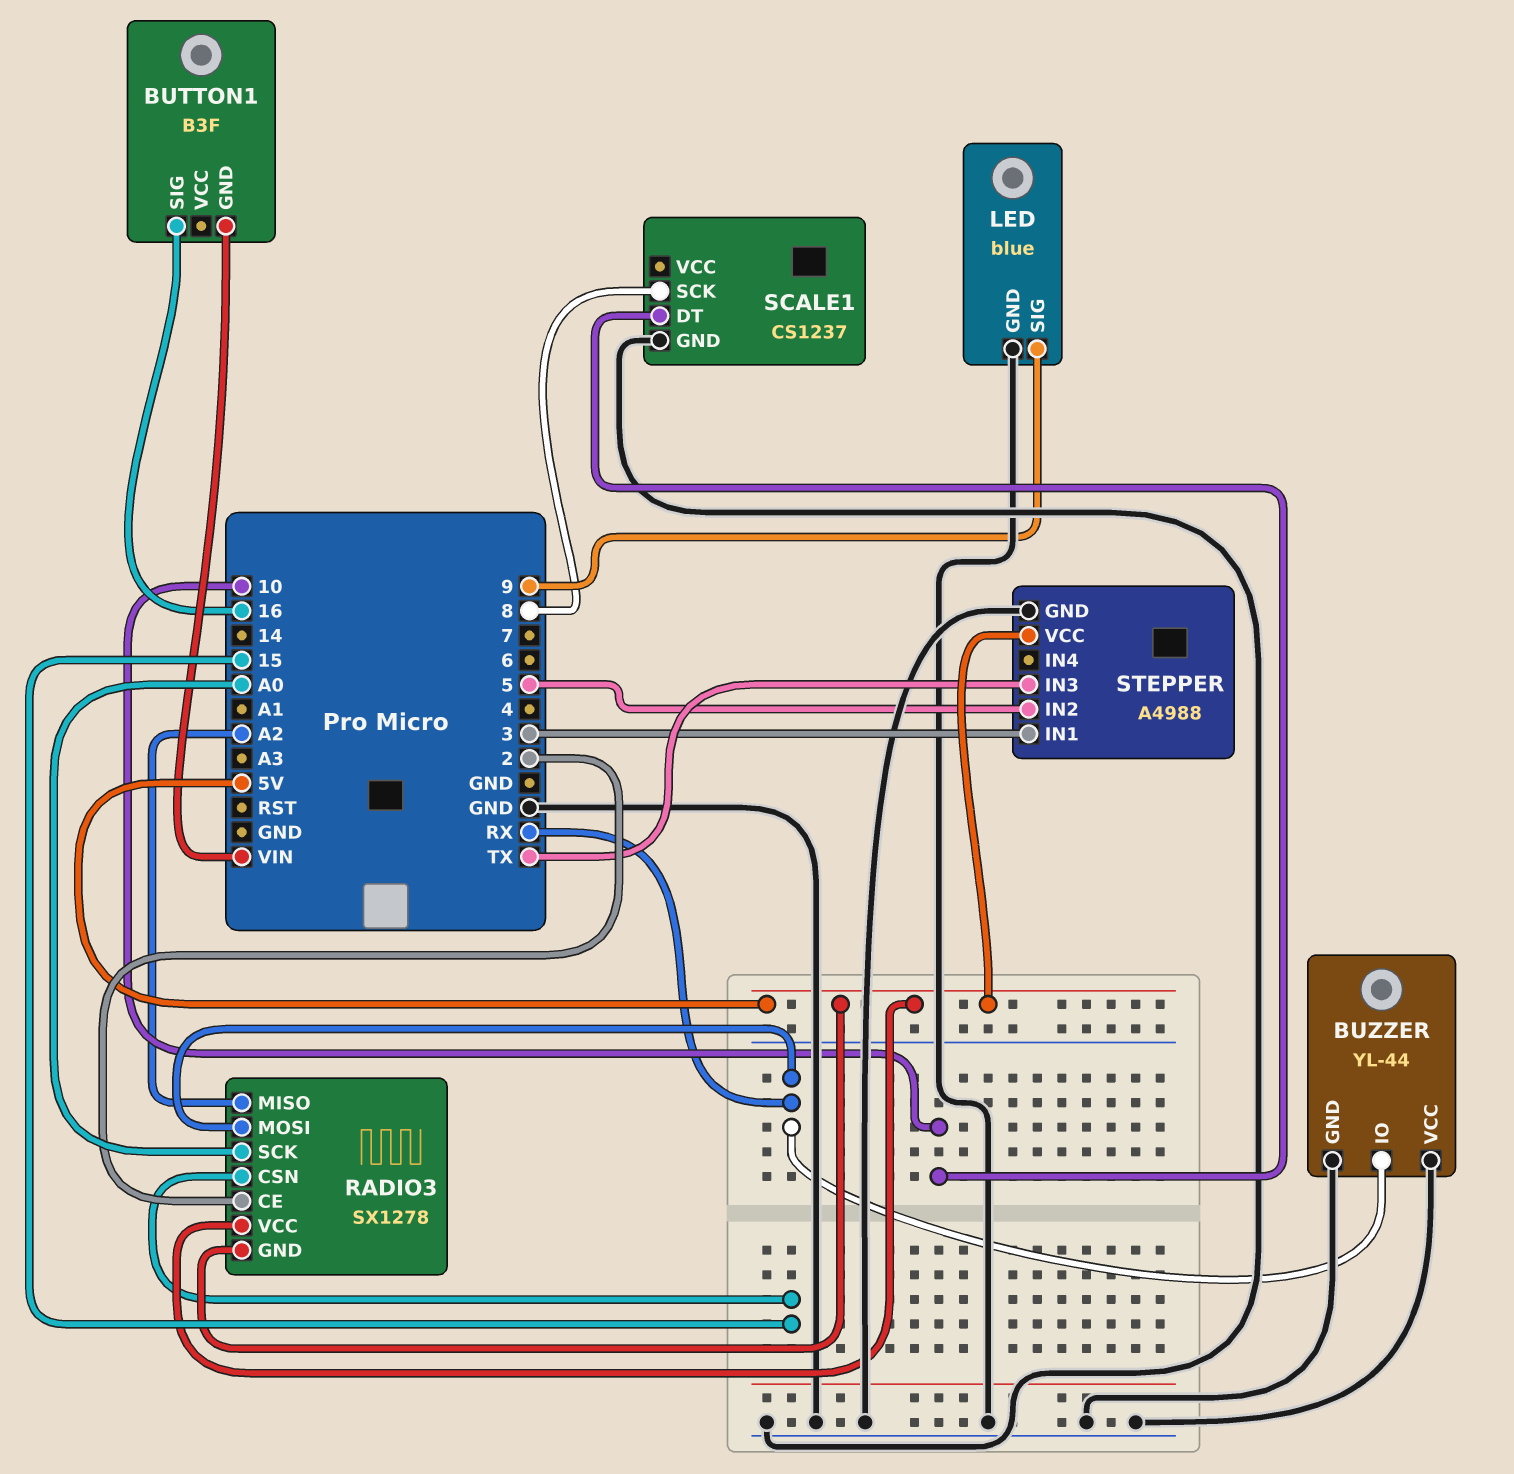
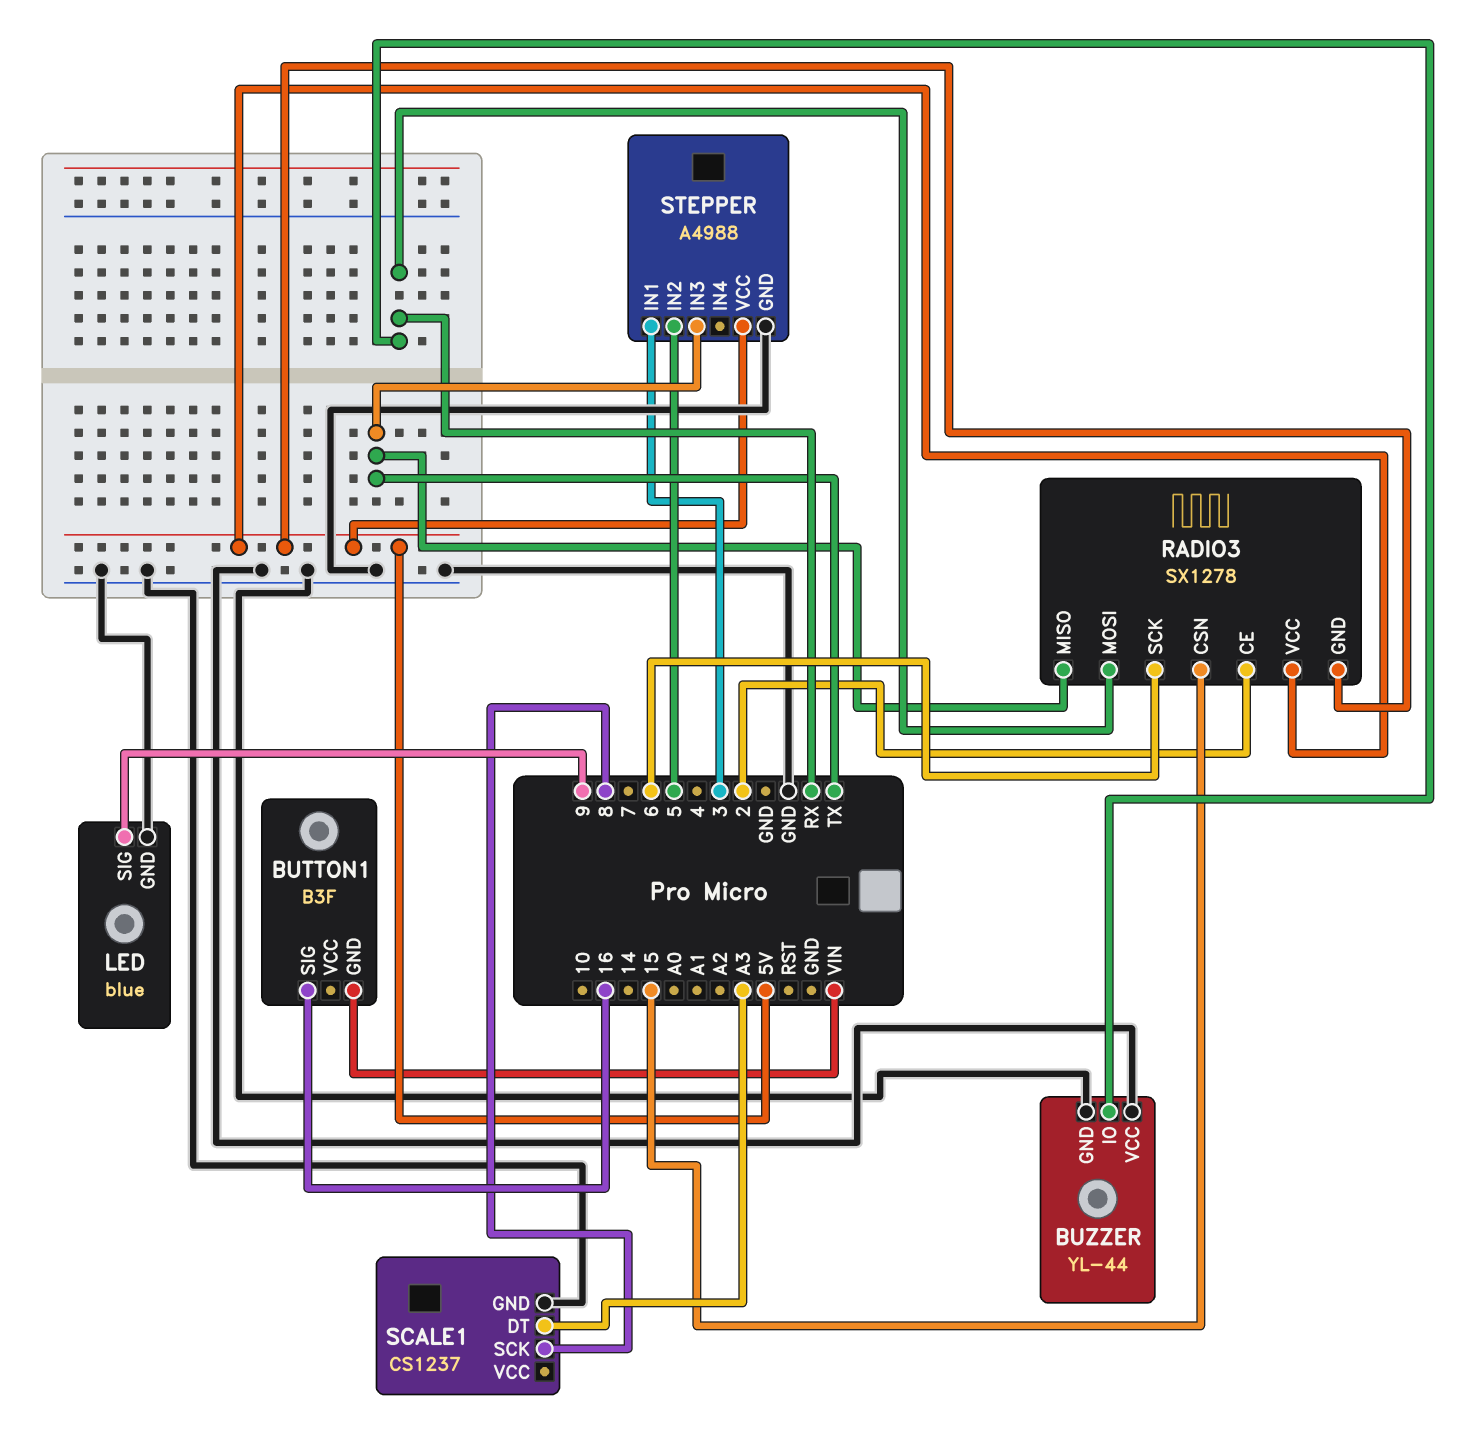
RADIO3 pin MISO: A2 -> TX
RADIO3 pin SCK: A0 -> 6
SCALE1 pin DT: 10 -> A3

